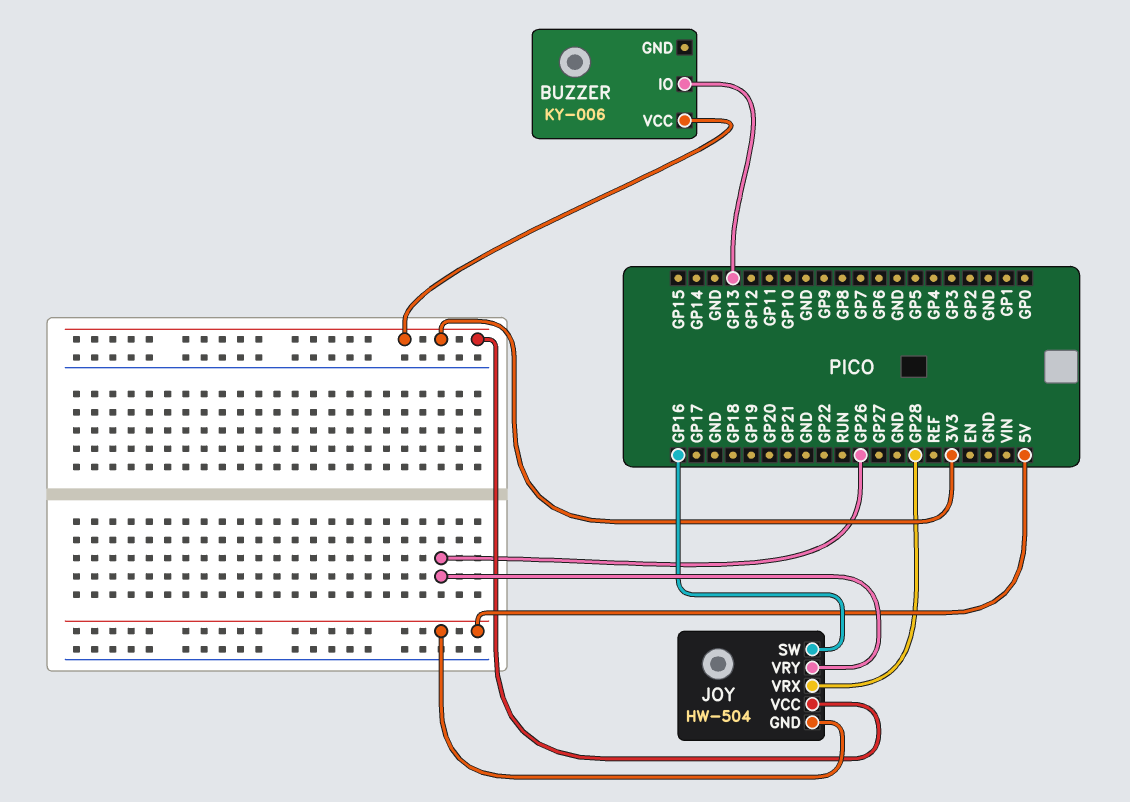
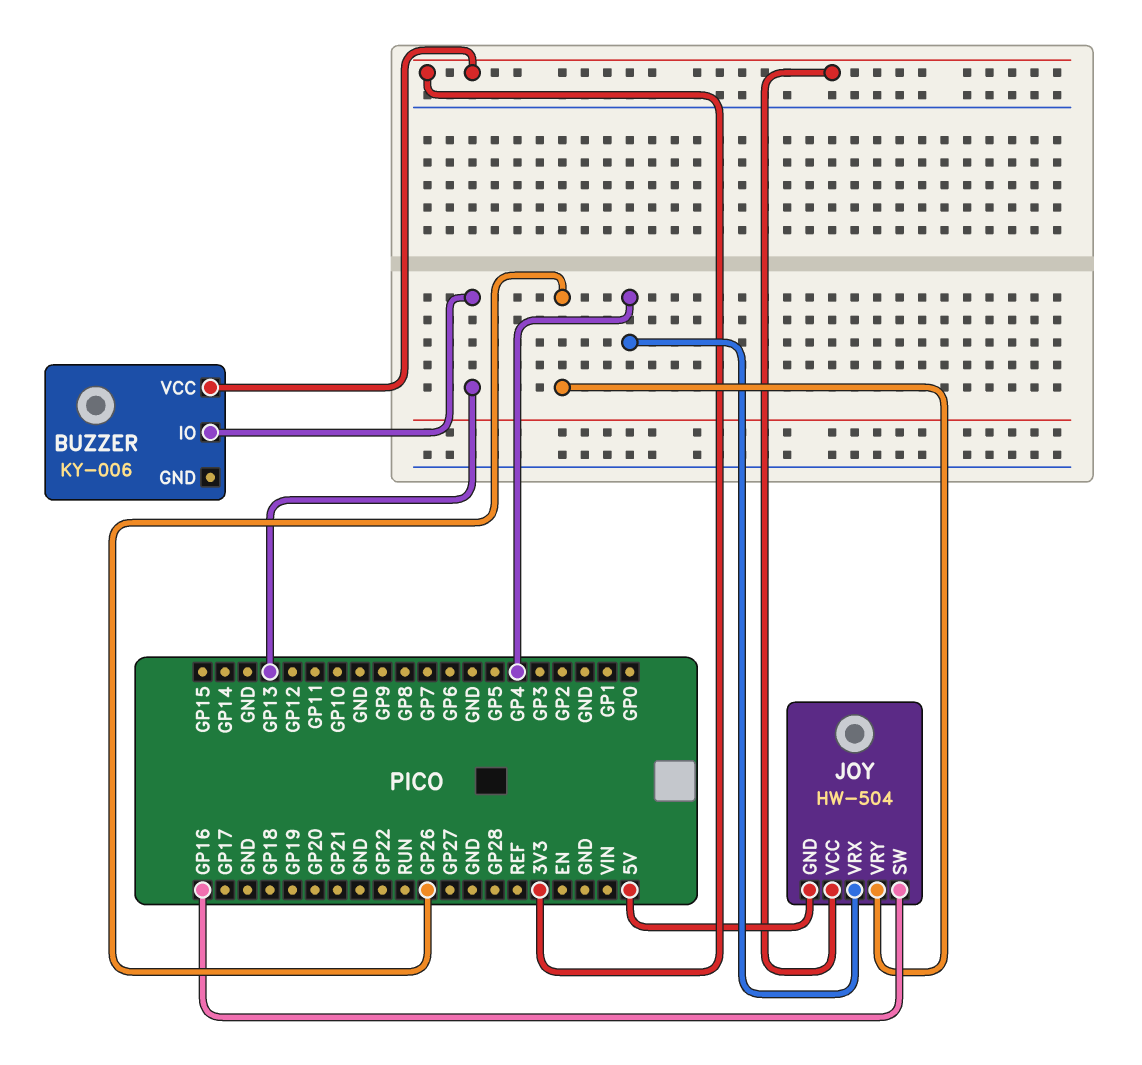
JOY pin VRX: GP28 -> GP4

